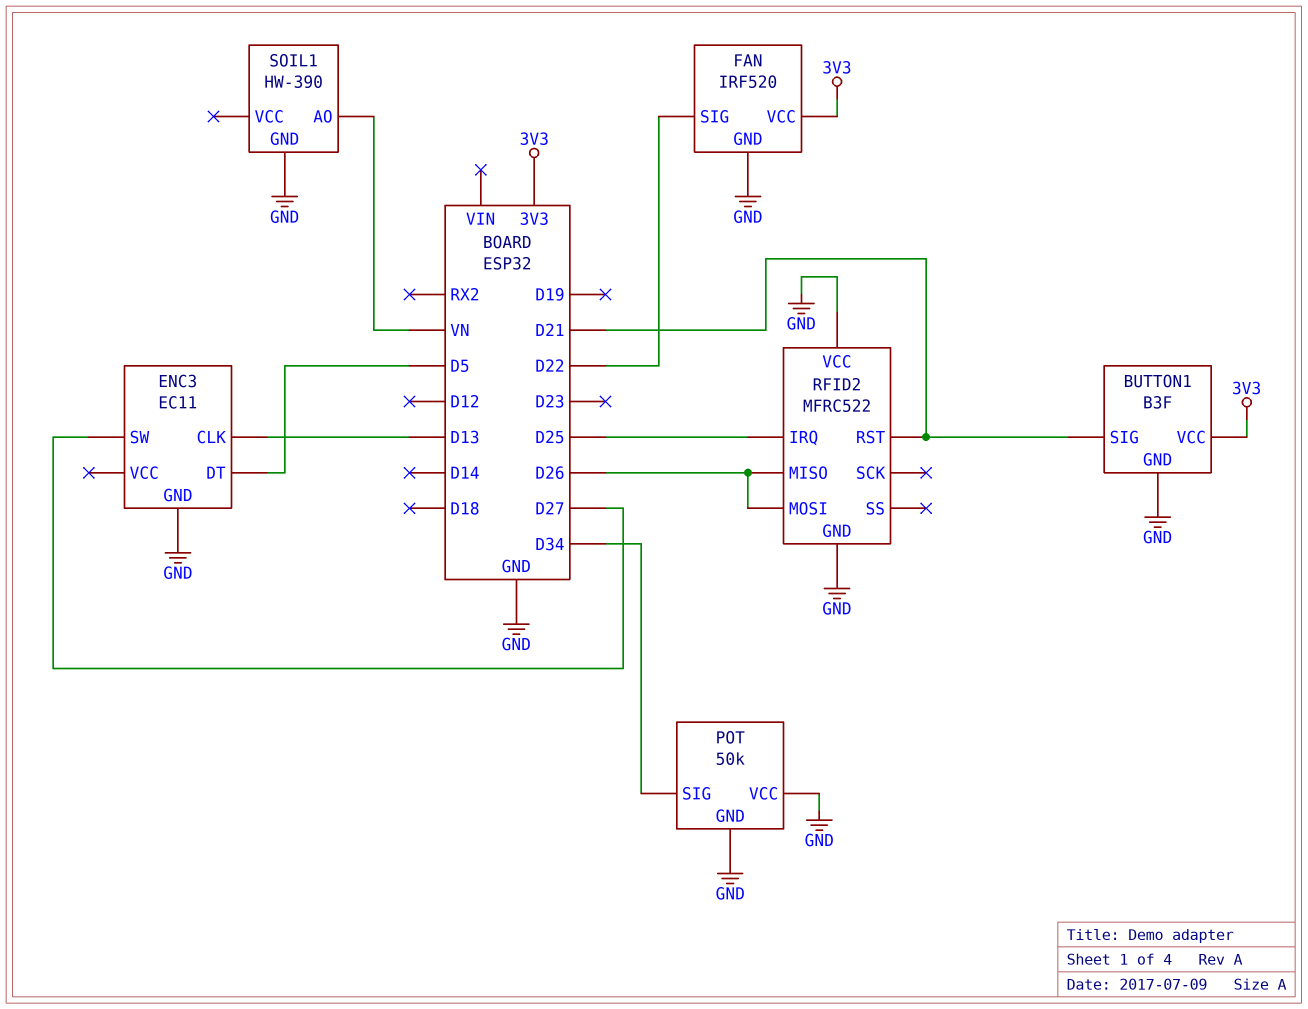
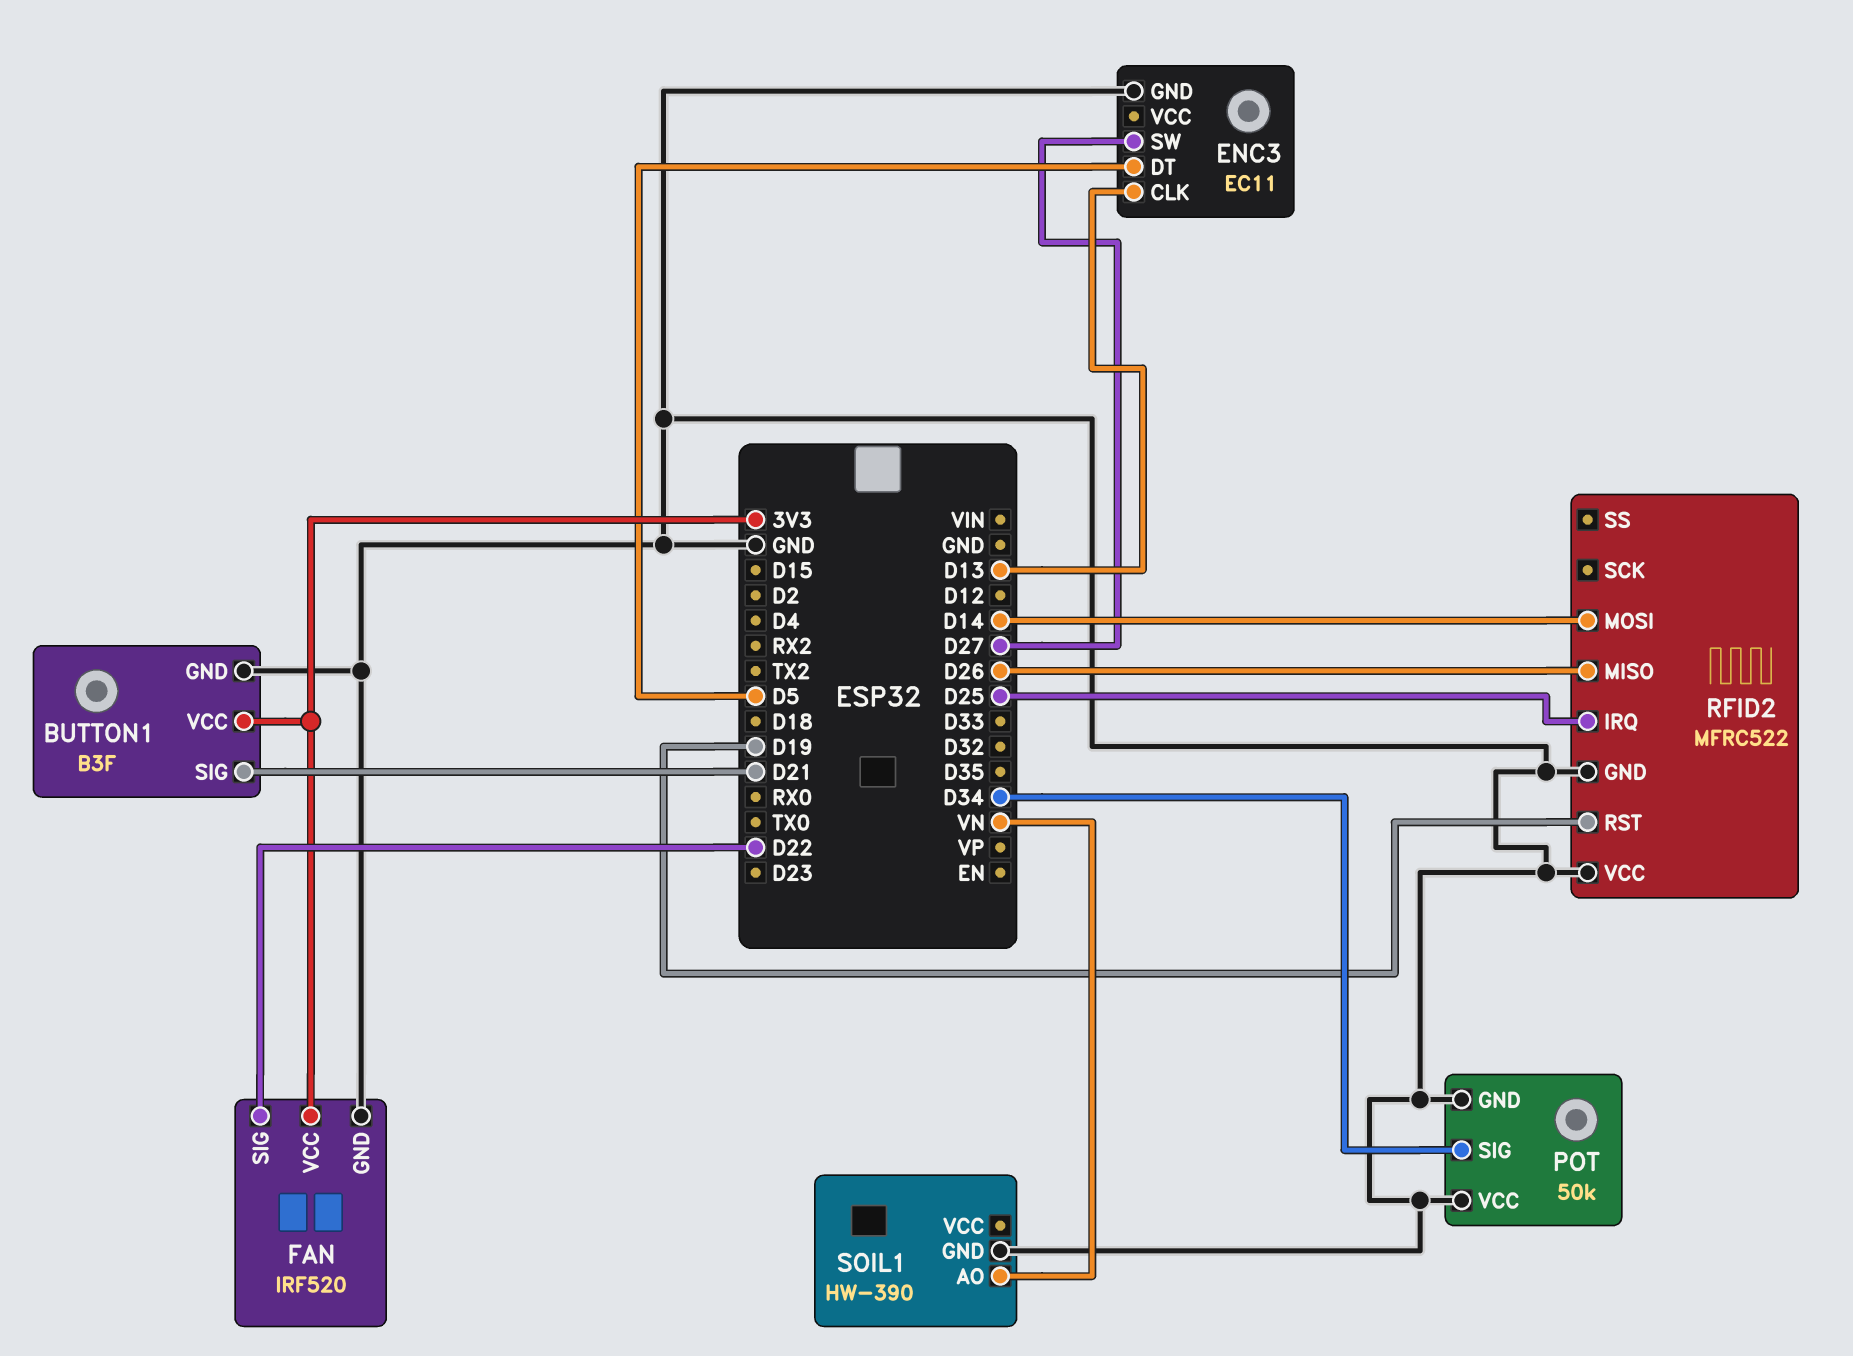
RFID2 pin MOSI: D26 -> D14
RFID2 pin RST: D21 -> D19

